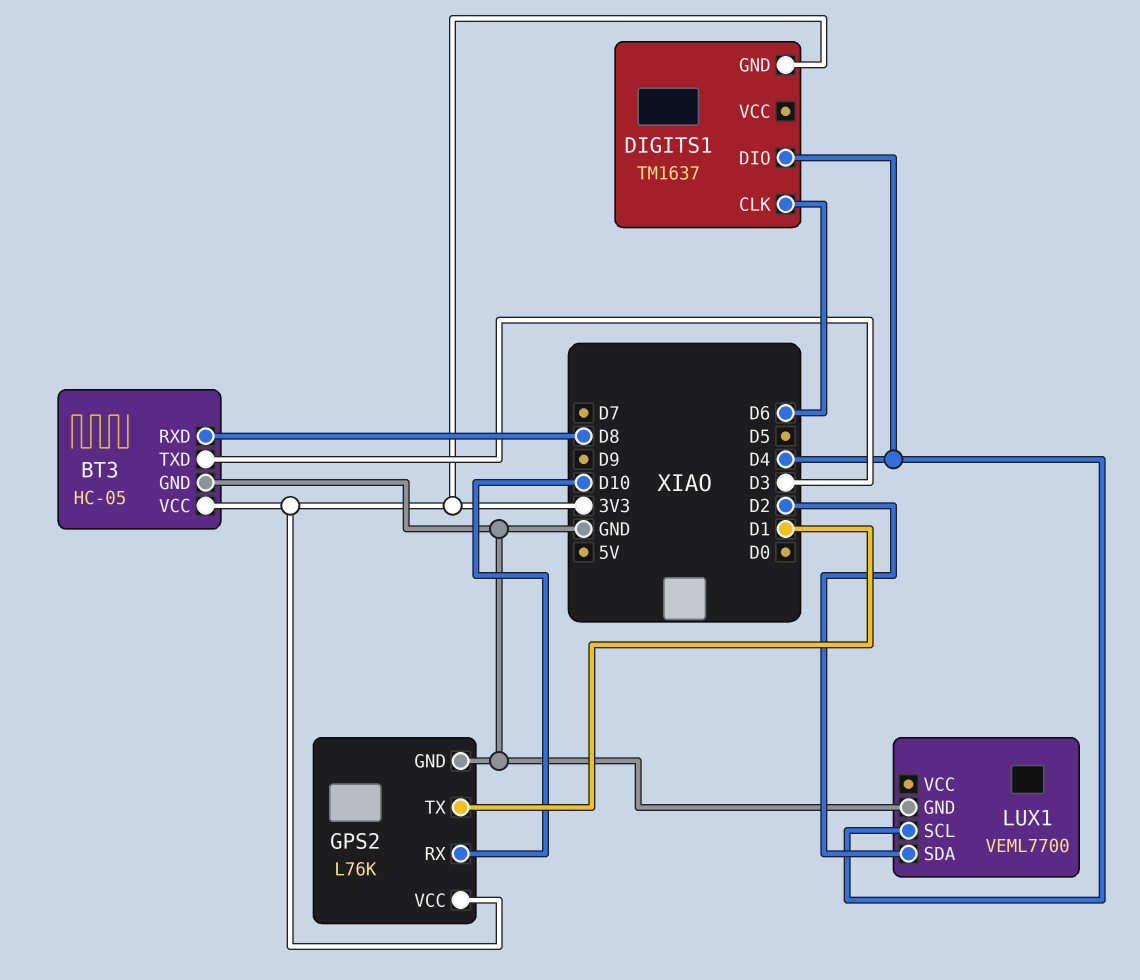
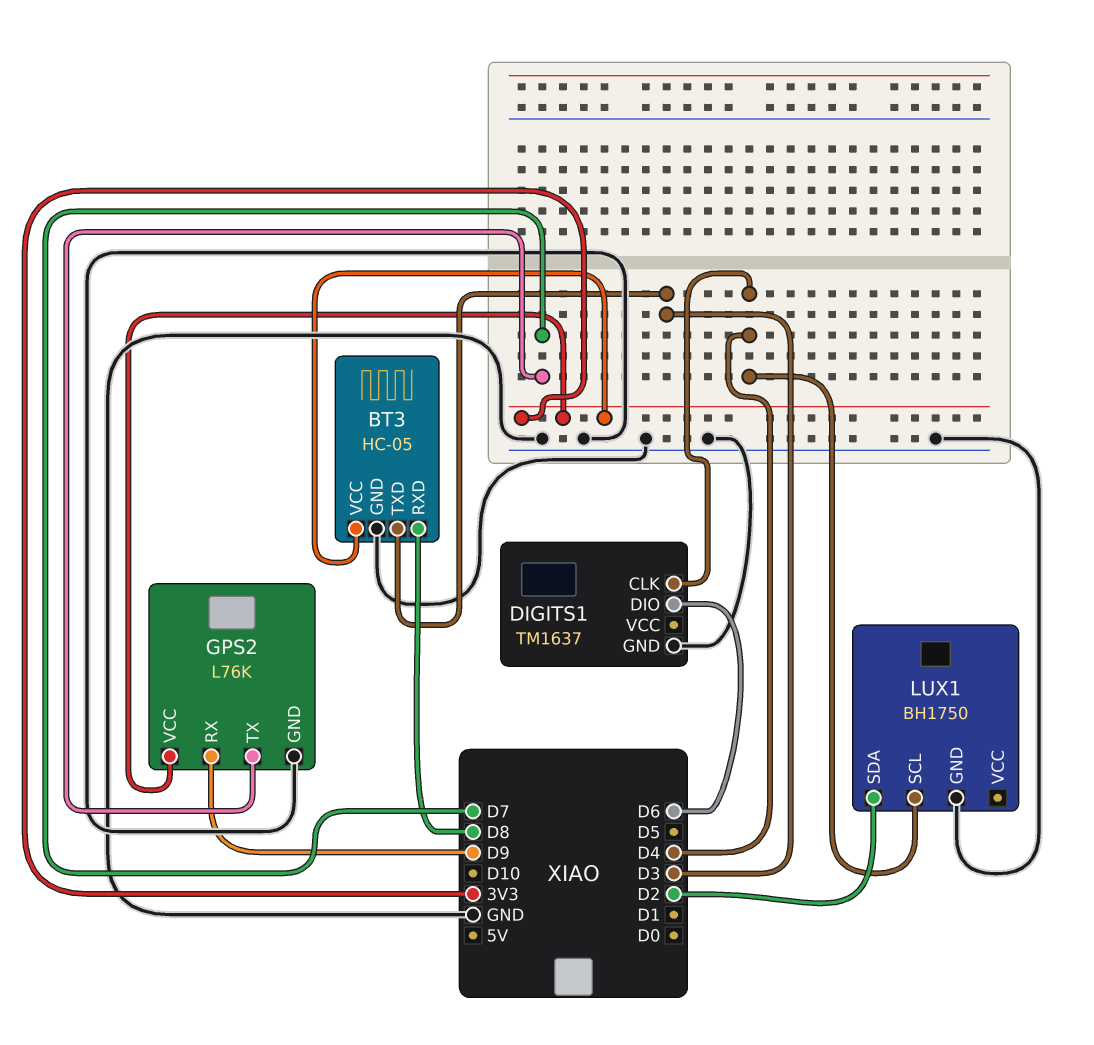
DIGITS1 pin CLK: D6 -> D4
DIGITS1 pin DIO: D4 -> D6
DIGITS1 pin GND: 3V3 -> GND
GPS2 pin RX: D10 -> D9
GPS2 pin TX: D1 -> D7
LUX1: VEML7700 -> BH1750

